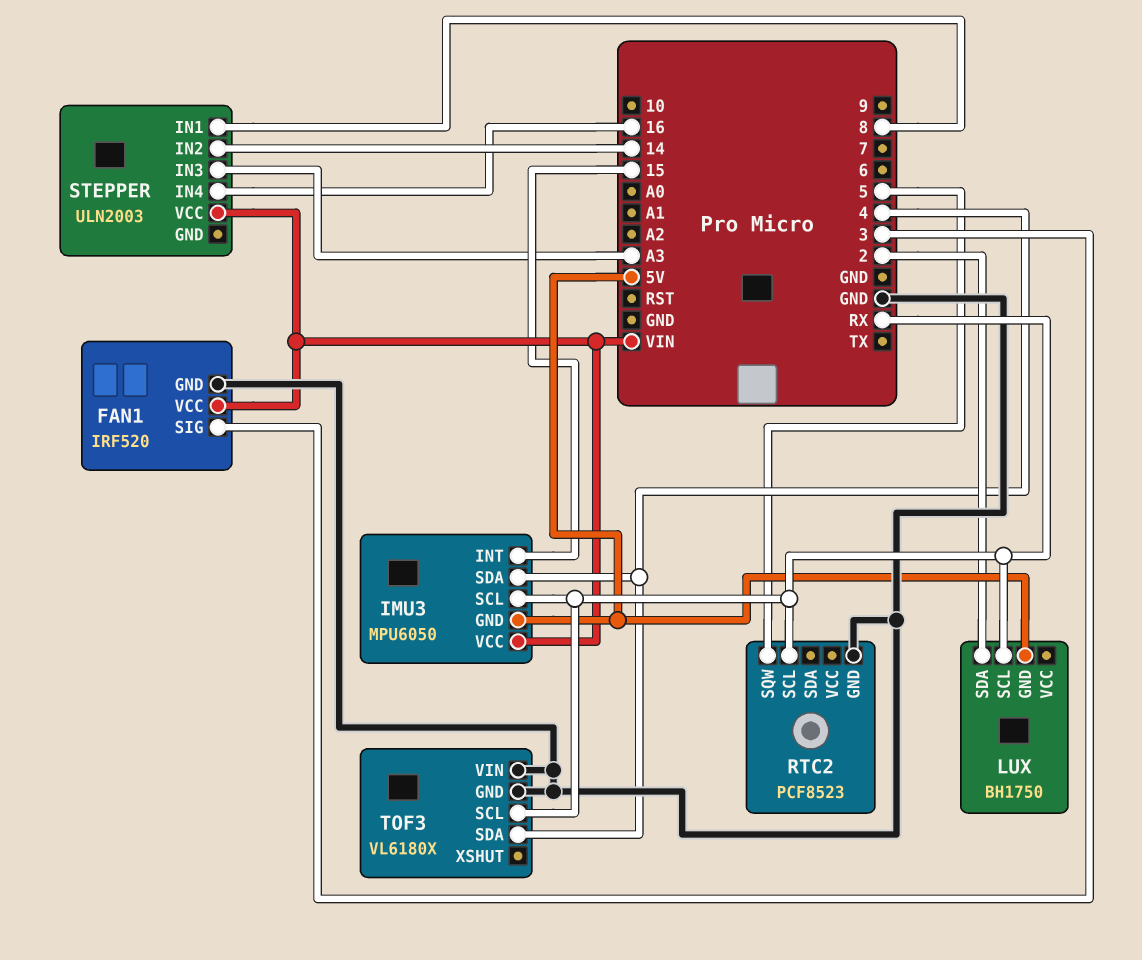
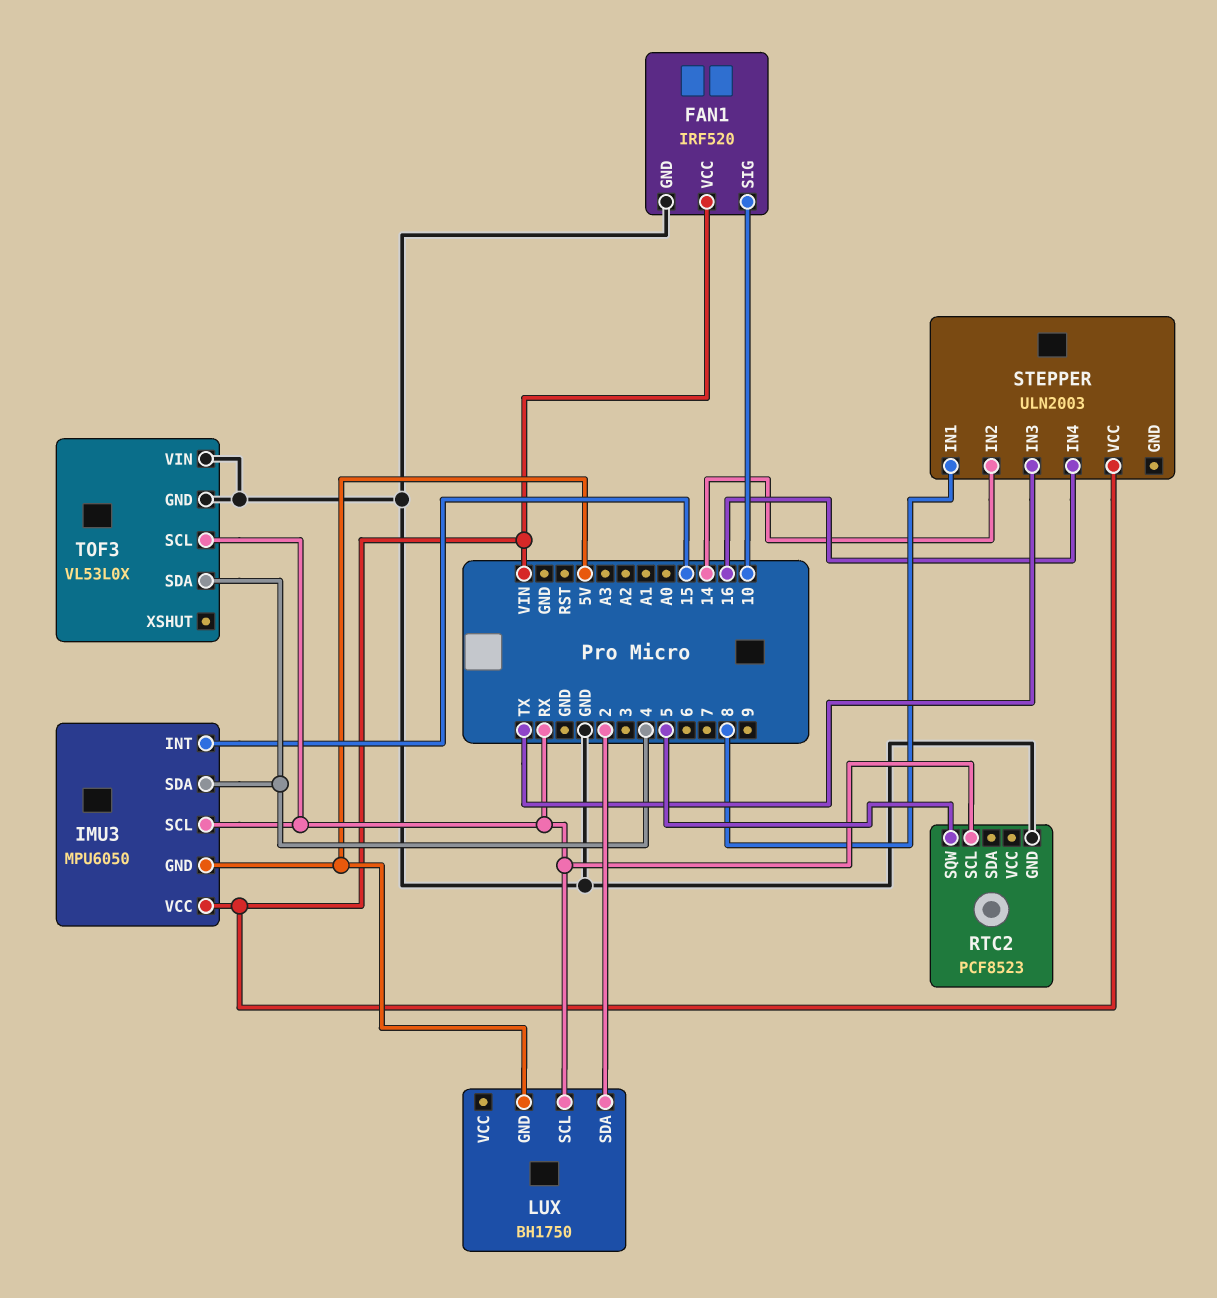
FAN1 pin SIG: 3 -> 10
STEPPER pin IN3: A3 -> TX
TOF3: VL6180X -> VL53L0X

